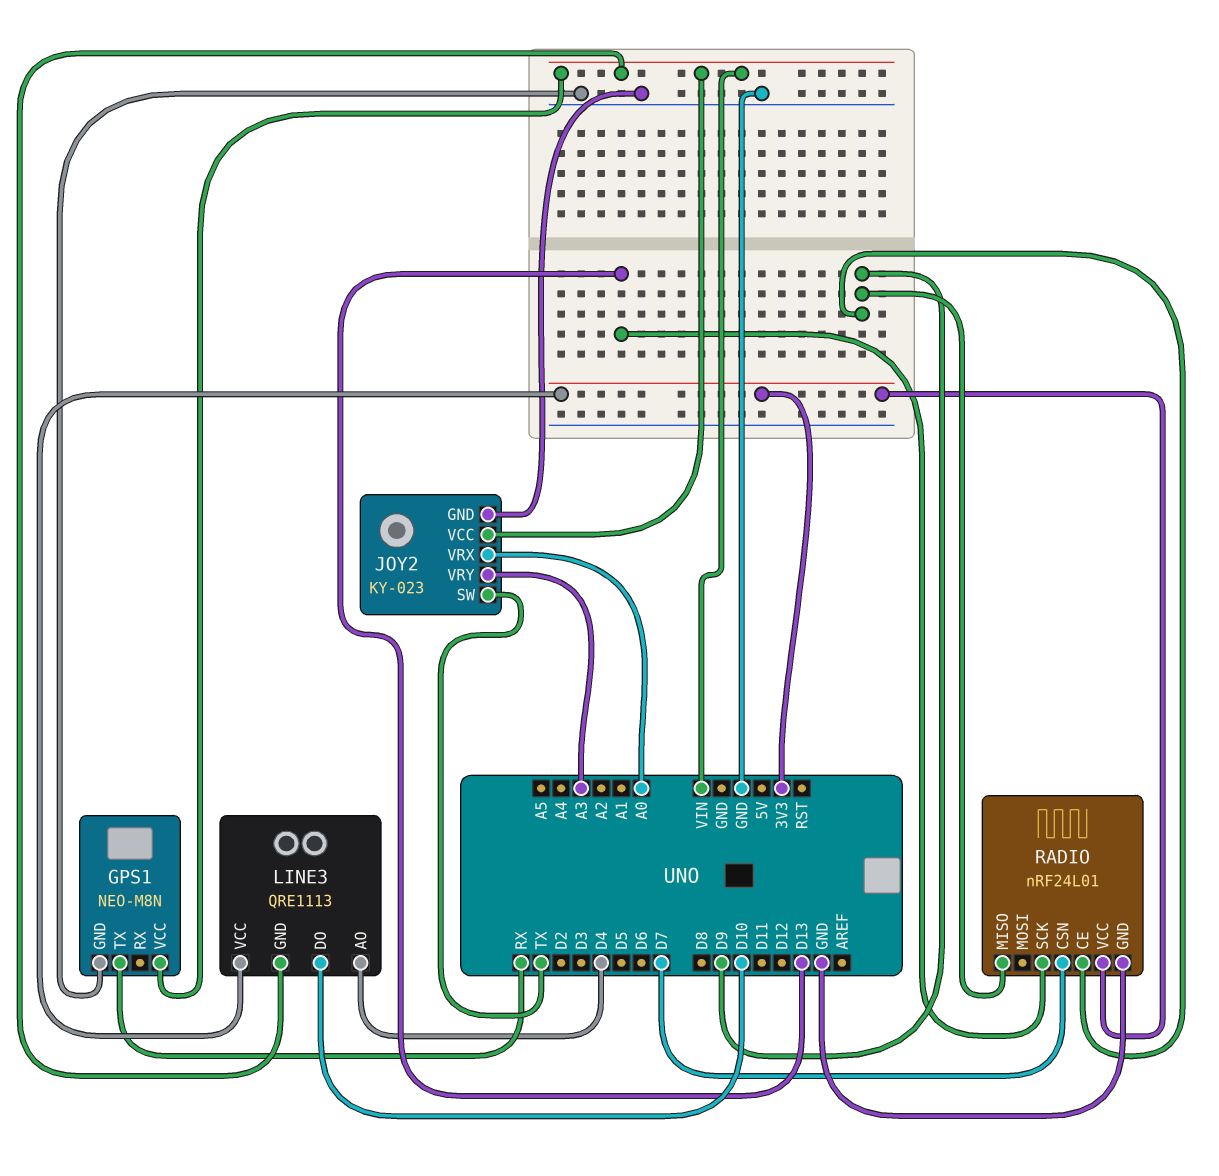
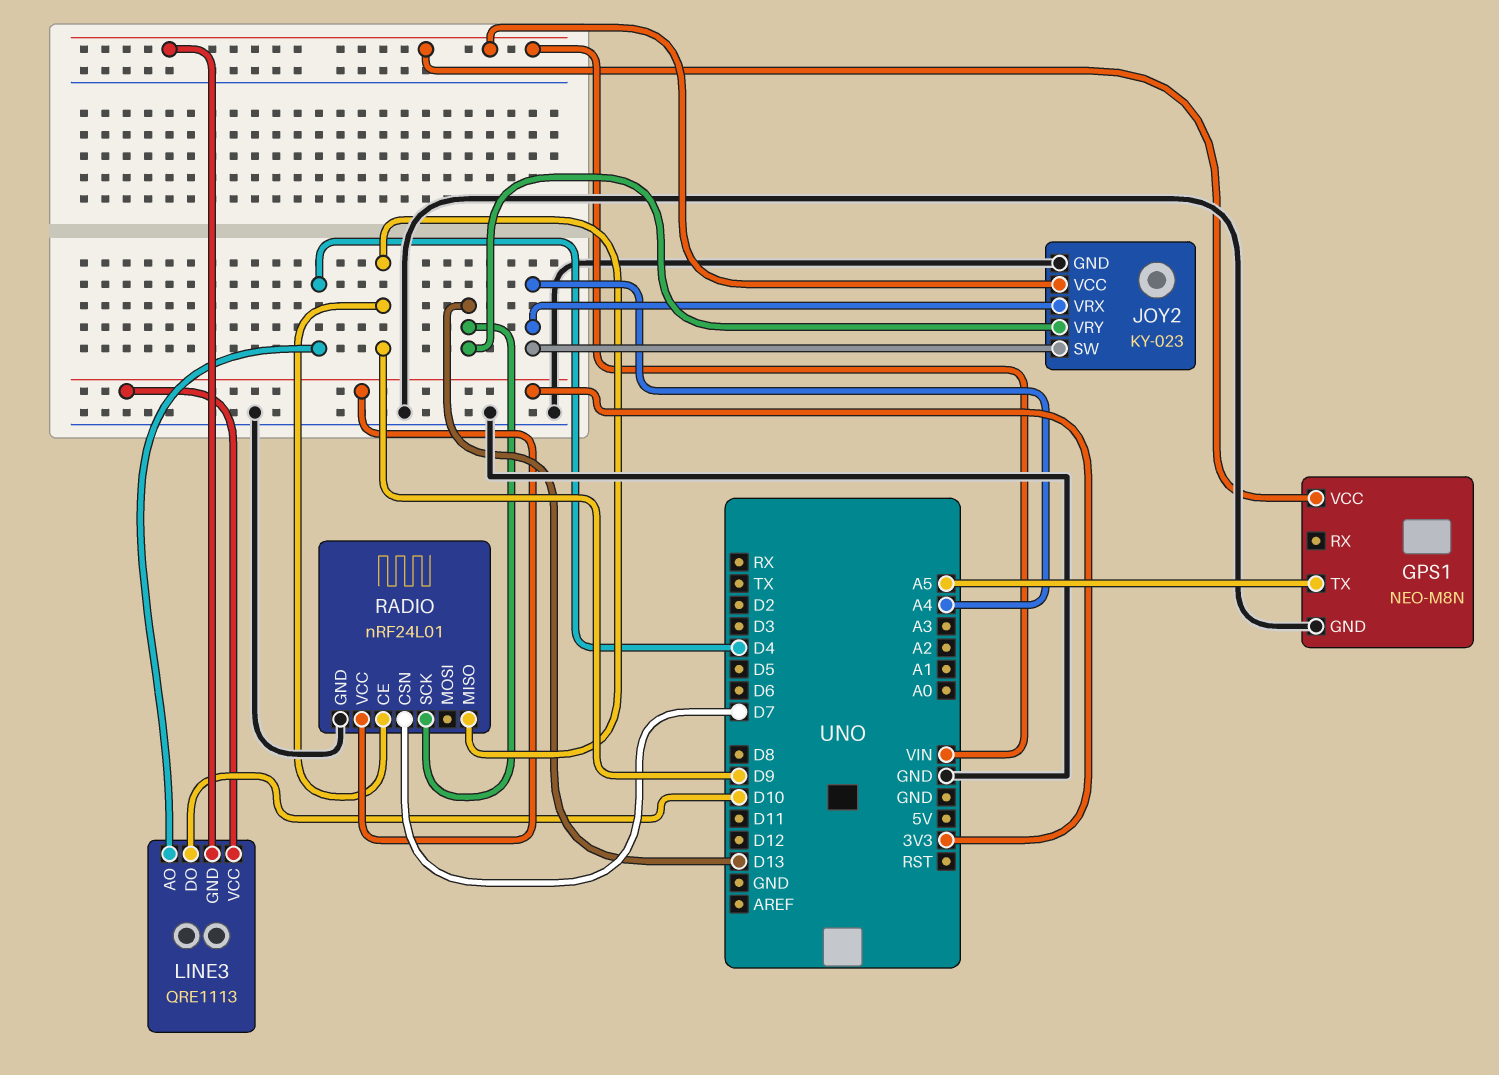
GPS1 pin TX: RX -> A5
JOY2 pin SW: TX -> A4
JOY2 pin VRX: A0 -> A4
JOY2 pin VRY: A3 -> D13

